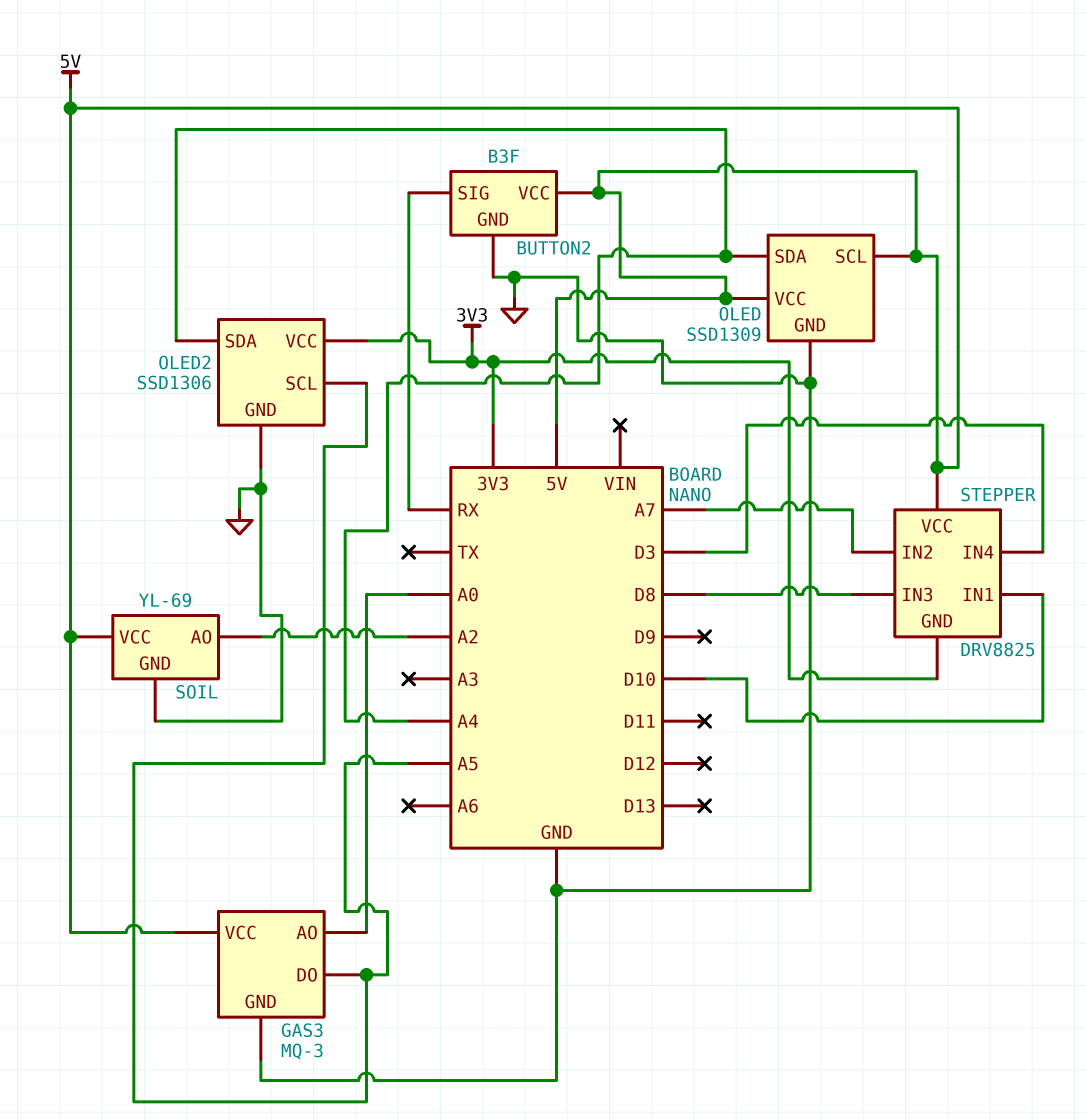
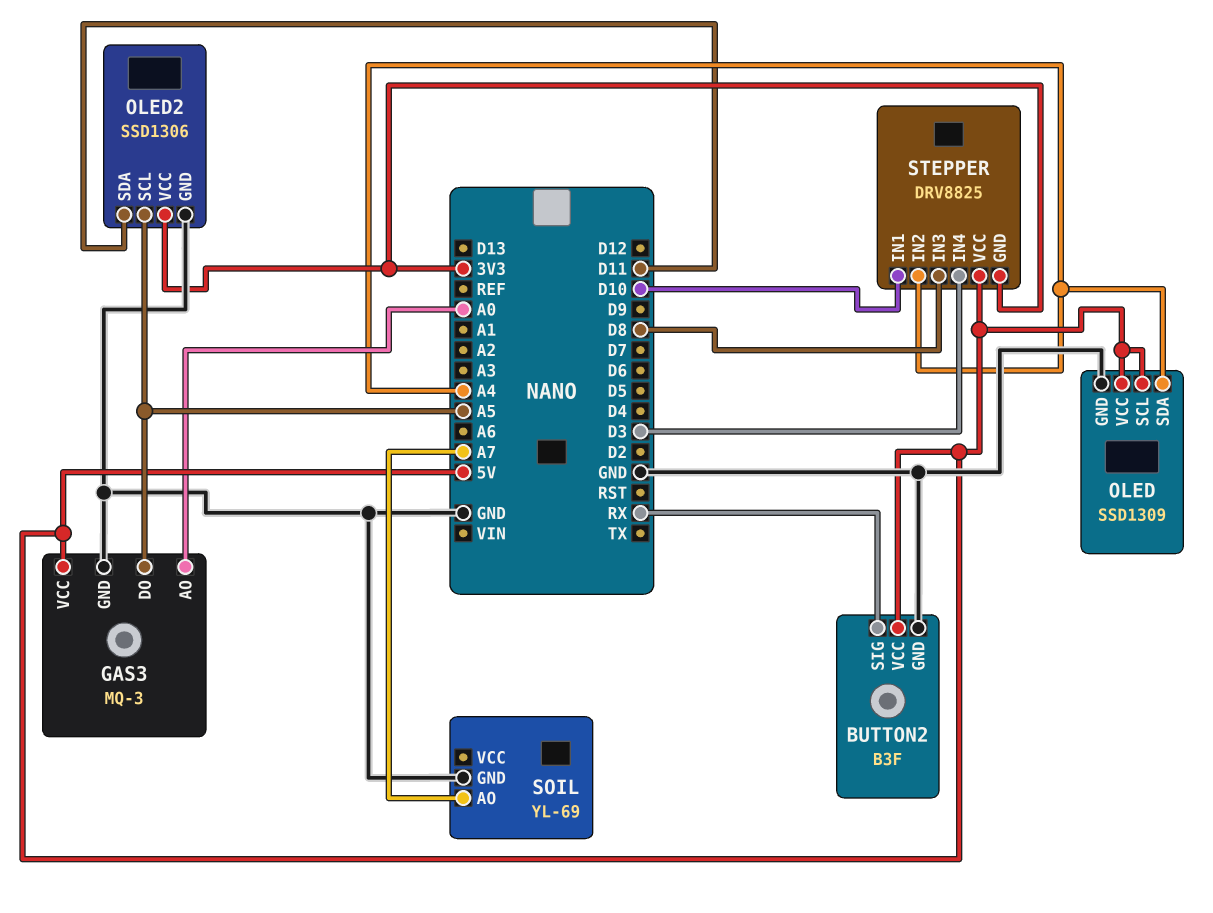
OLED2 pin SDA: A4 -> D11
SOIL pin AO: A2 -> A7
SOIL pin VCC: 5V -> none
STEPPER pin IN2: A7 -> A4

